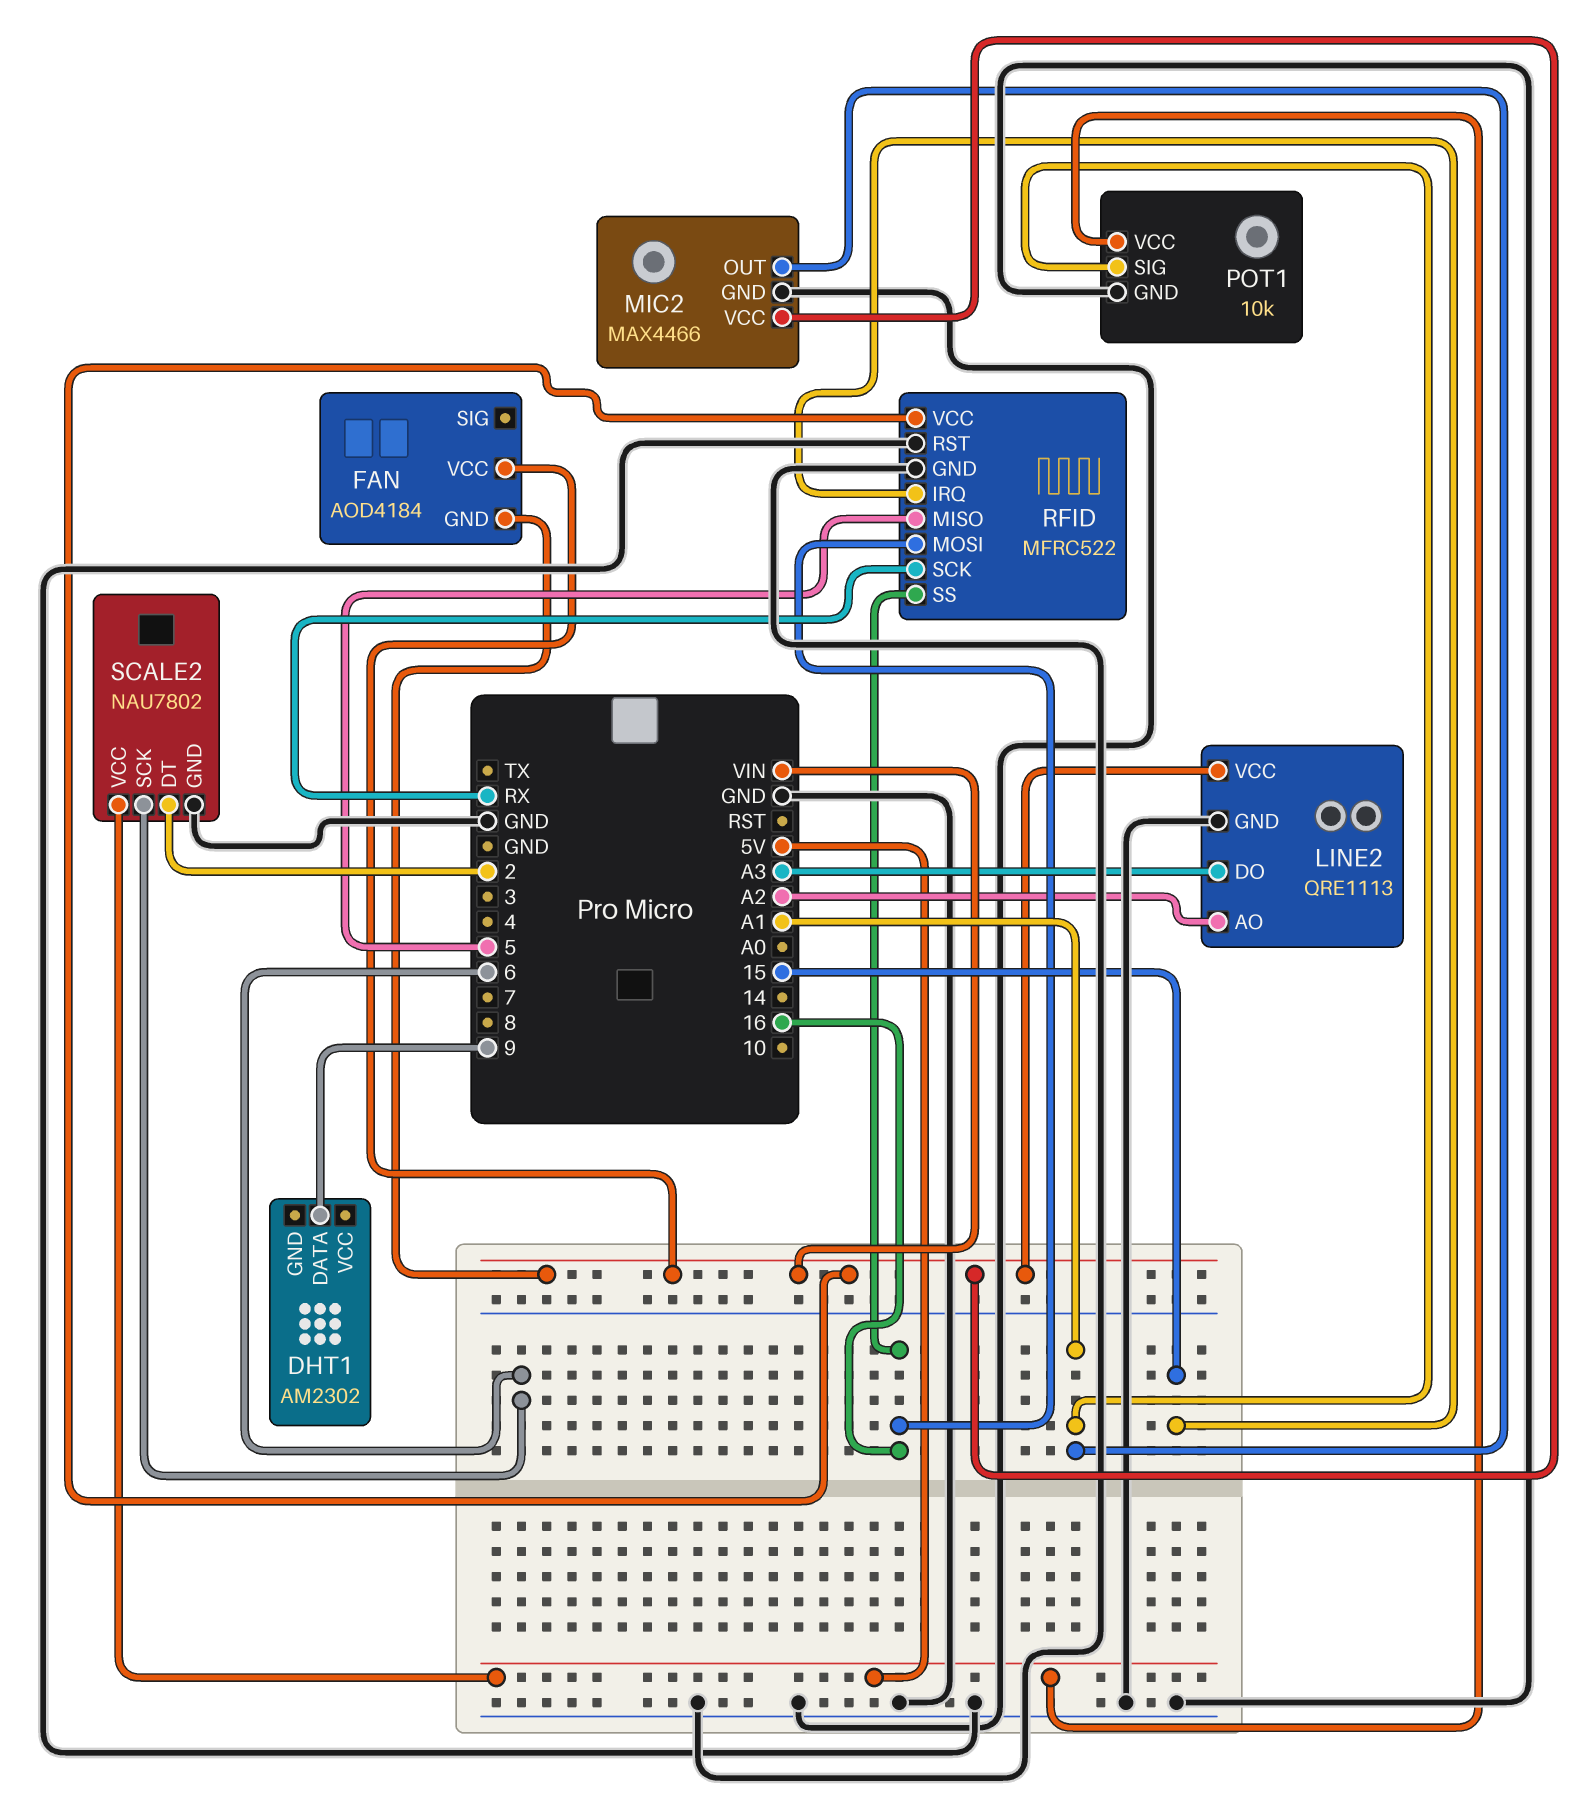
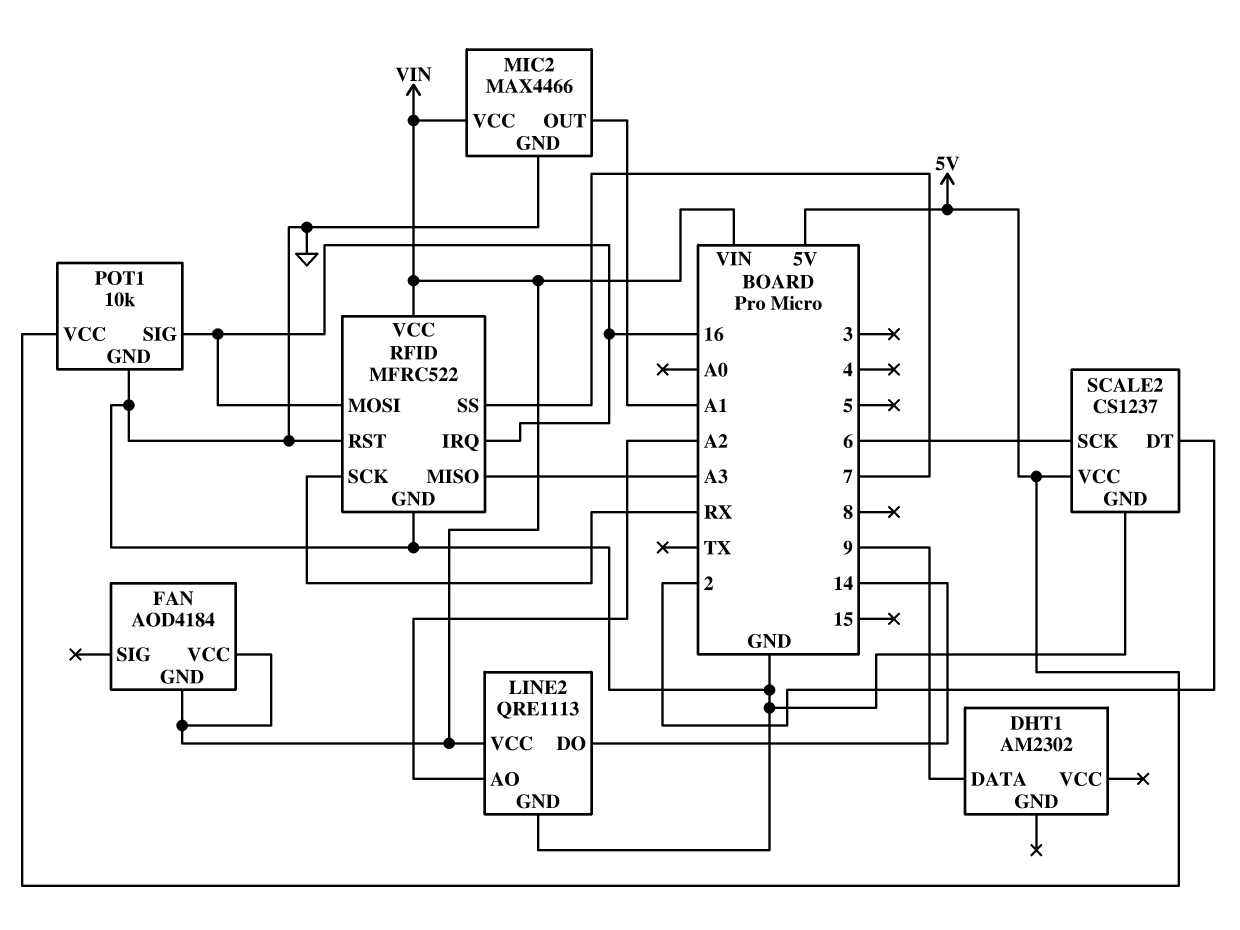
LINE2 pin DO: A3 -> 14
POT1 pin SIG: A1 -> 16
RFID pin IRQ: 15 -> 16
RFID pin MISO: 5 -> A3
RFID pin SS: 16 -> 7
SCALE2: NAU7802 -> CS1237

